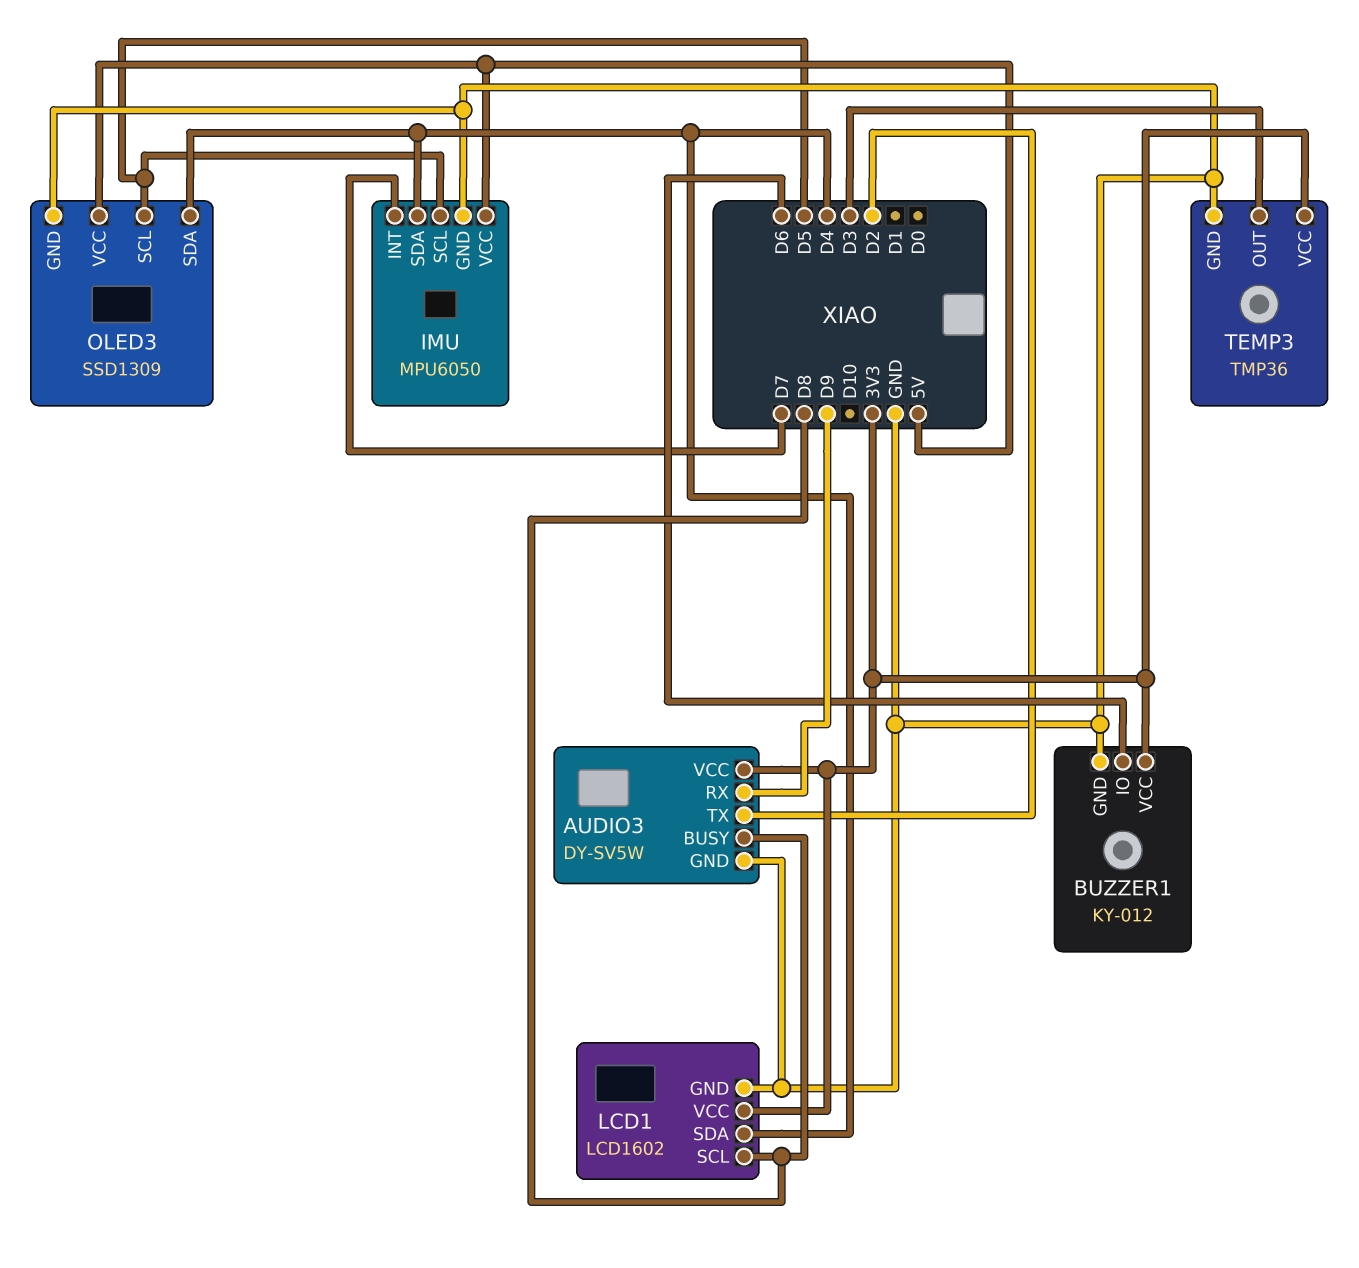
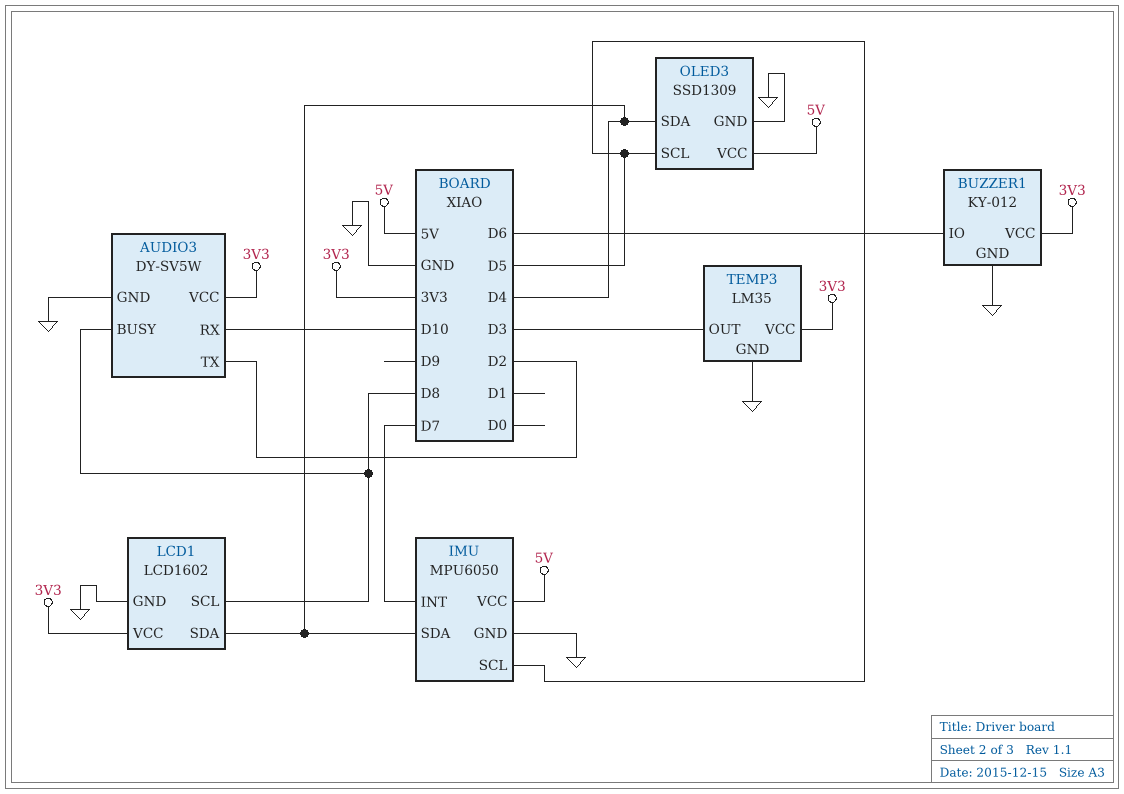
AUDIO3 pin RX: D9 -> D10
TEMP3: TMP36 -> LM35

